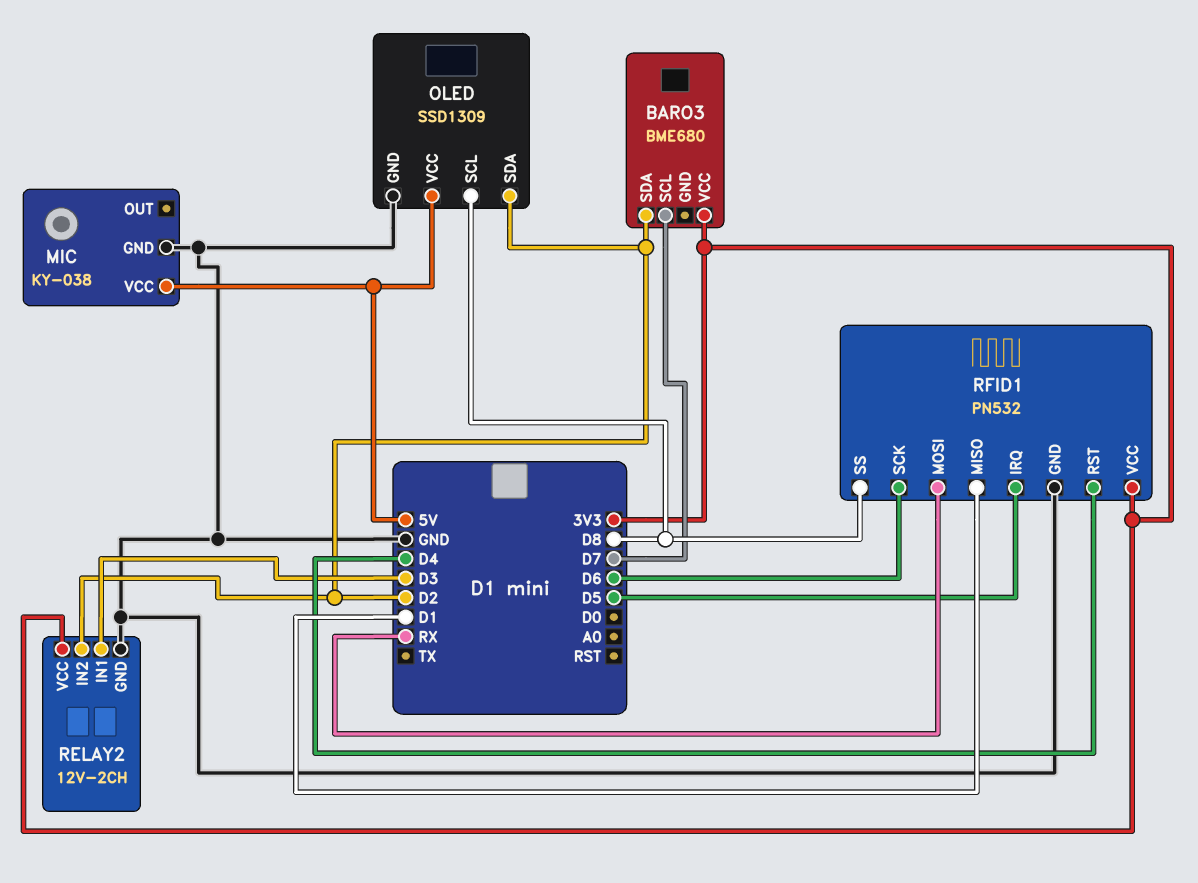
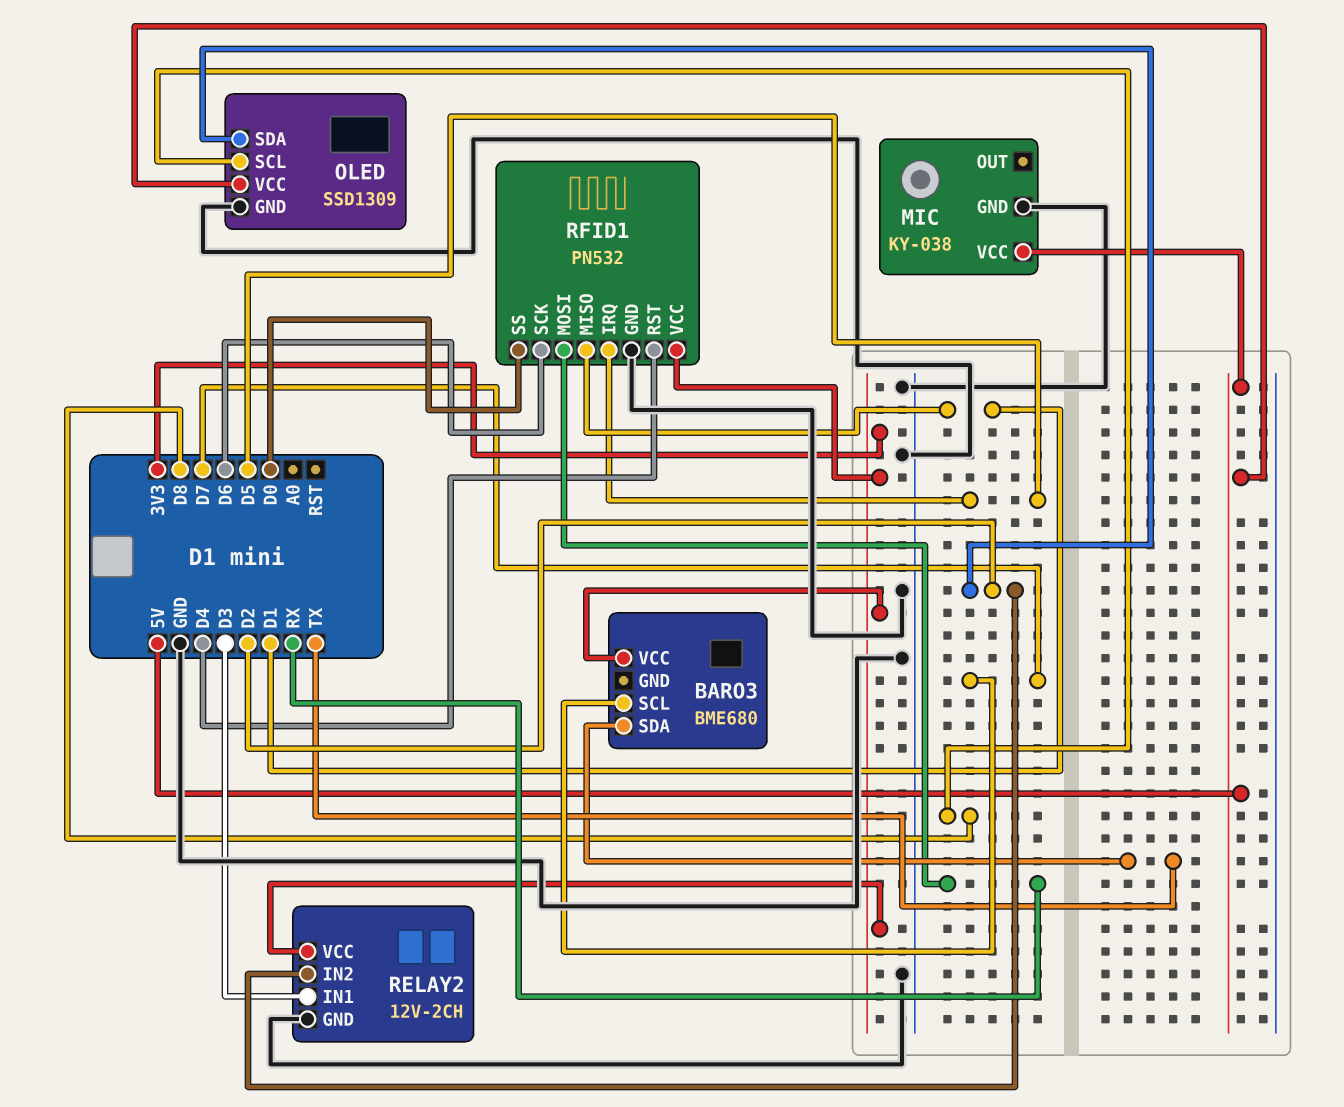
BARO3 pin SDA: D2 -> TX
RFID1 pin SS: D8 -> D0

